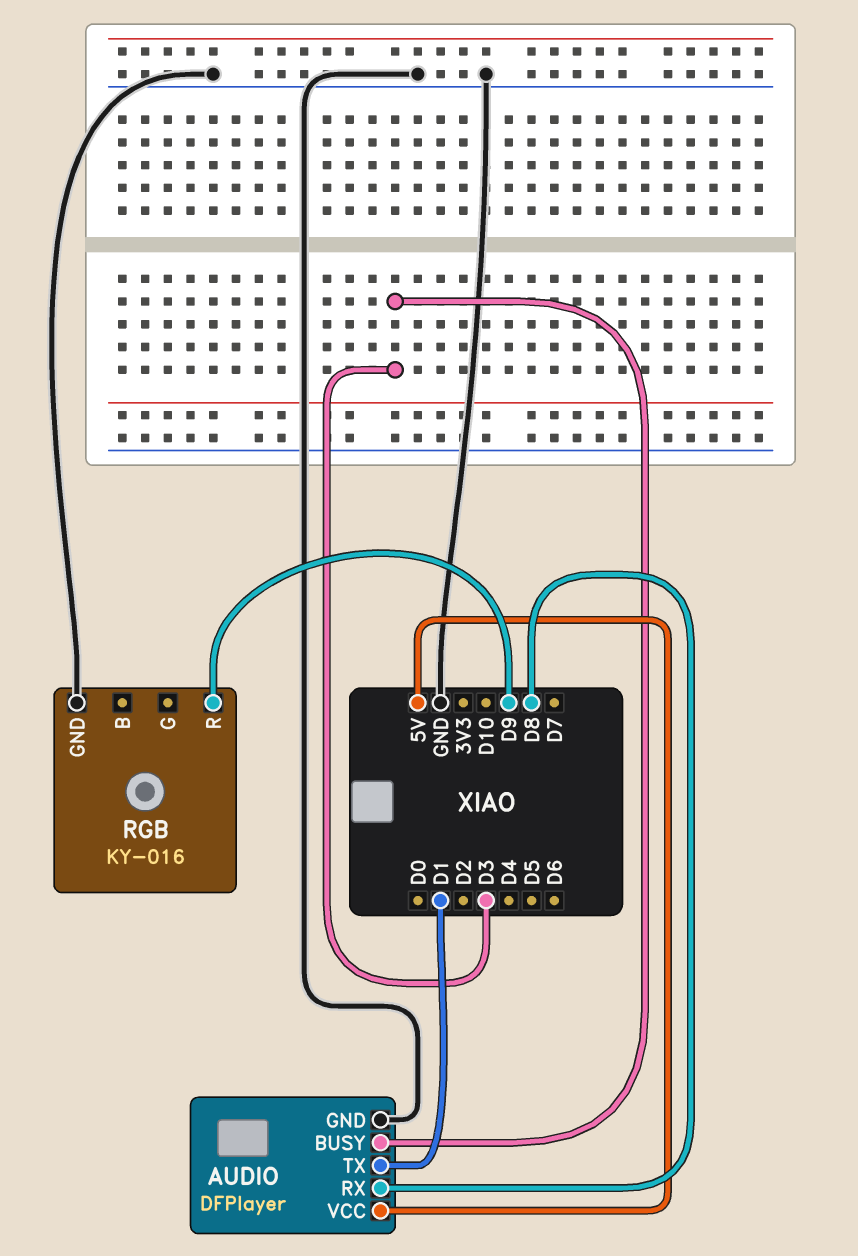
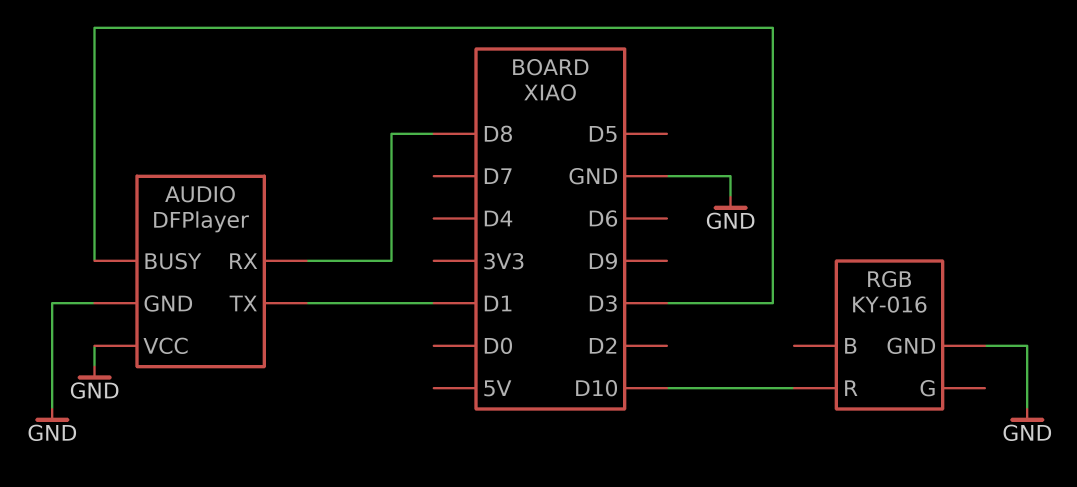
AUDIO pin VCC: 5V -> GND
RGB pin R: D9 -> D10

